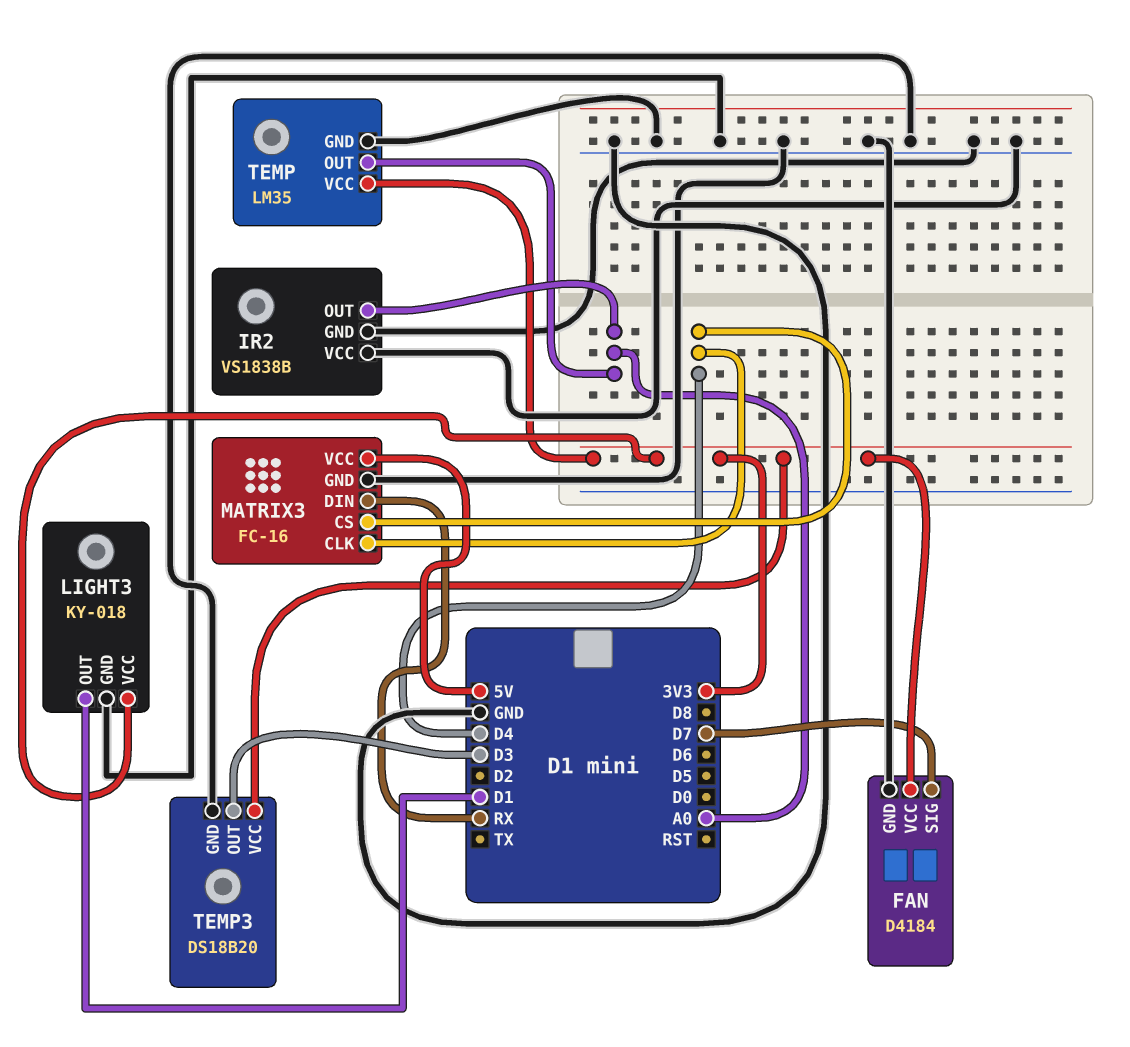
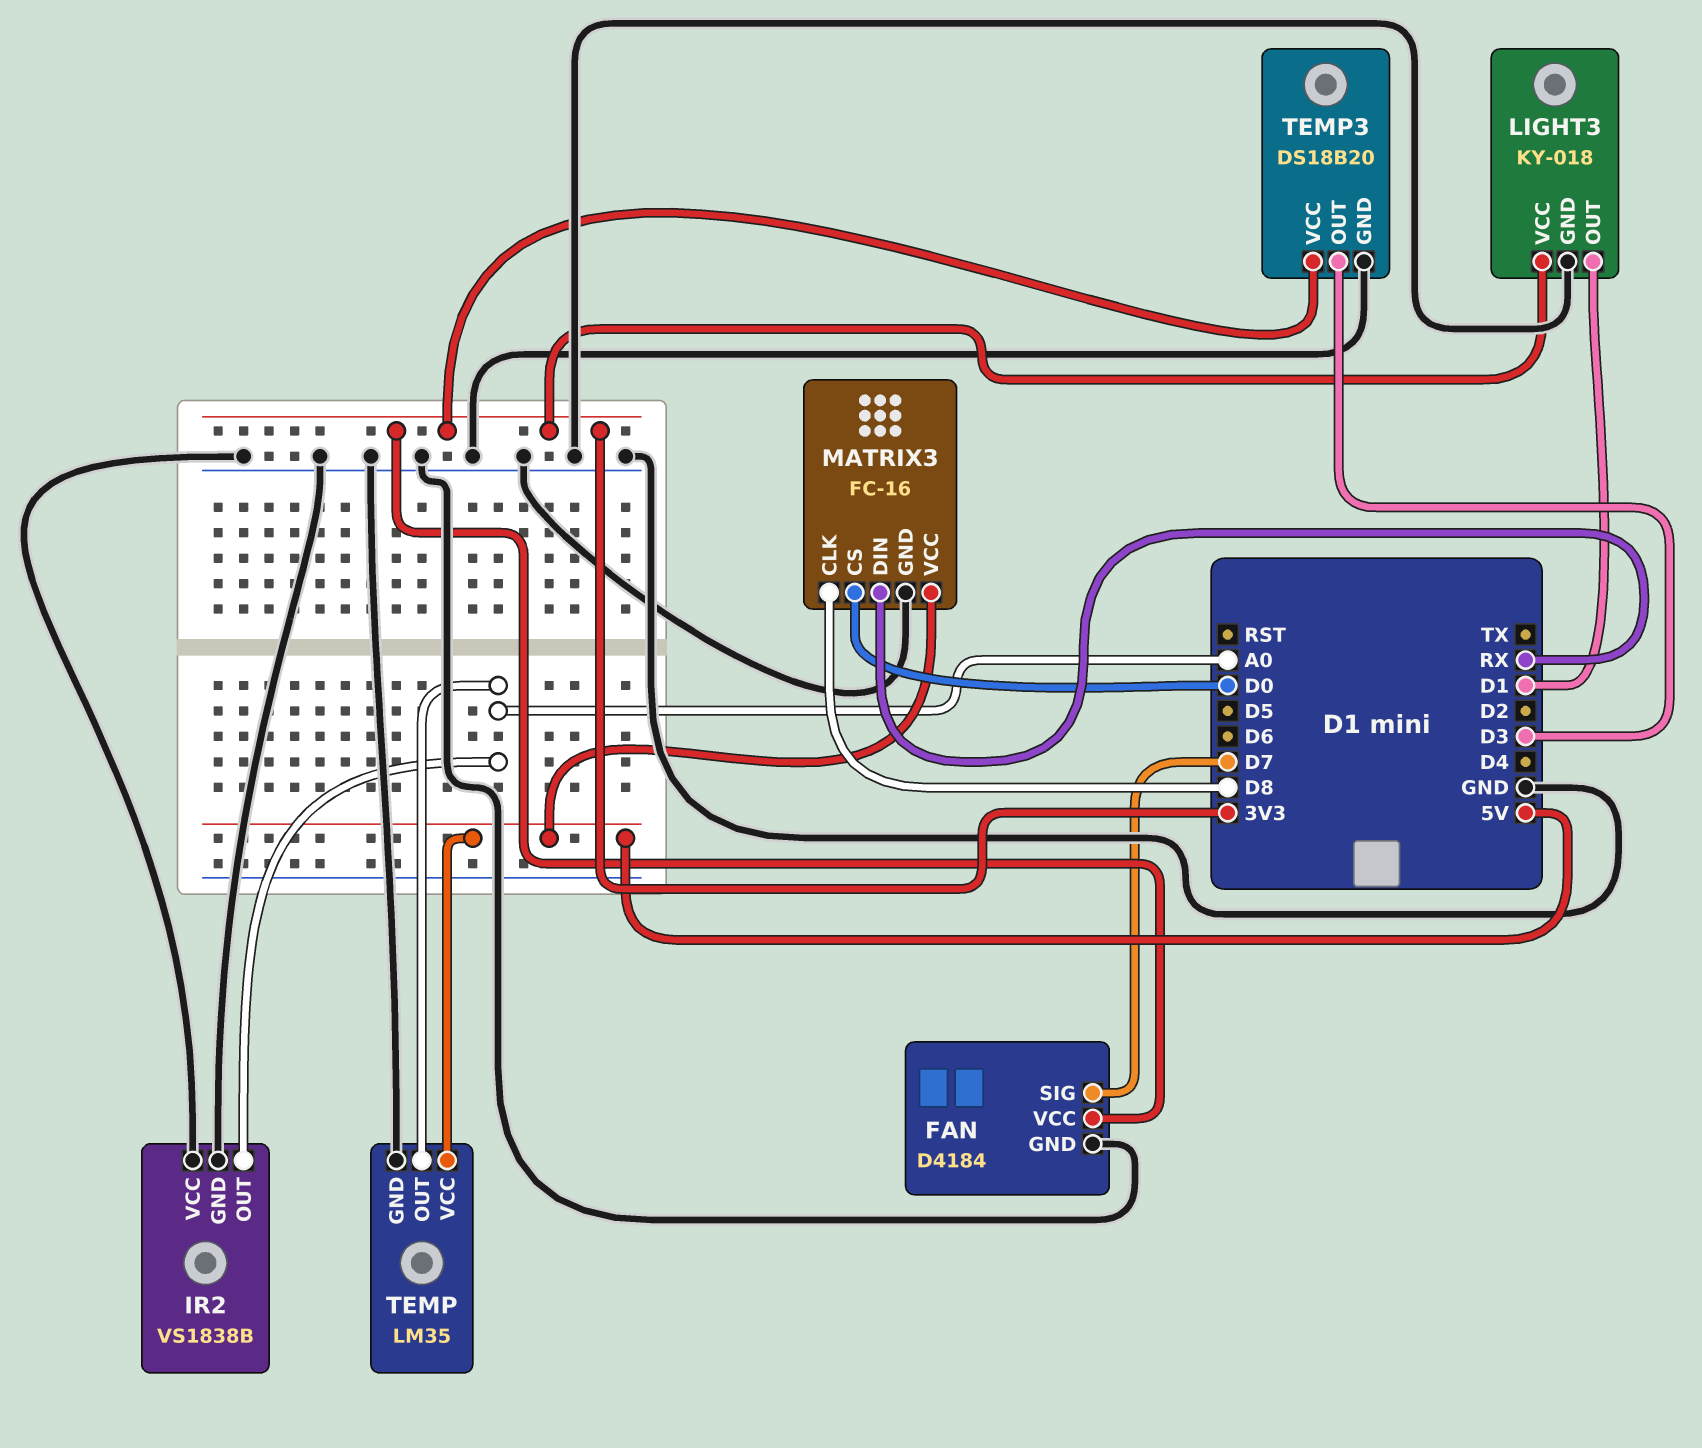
MATRIX3 pin CLK: D4 -> D8
MATRIX3 pin CS: D4 -> D0
TEMP pin VCC: 3V3 -> 5V

